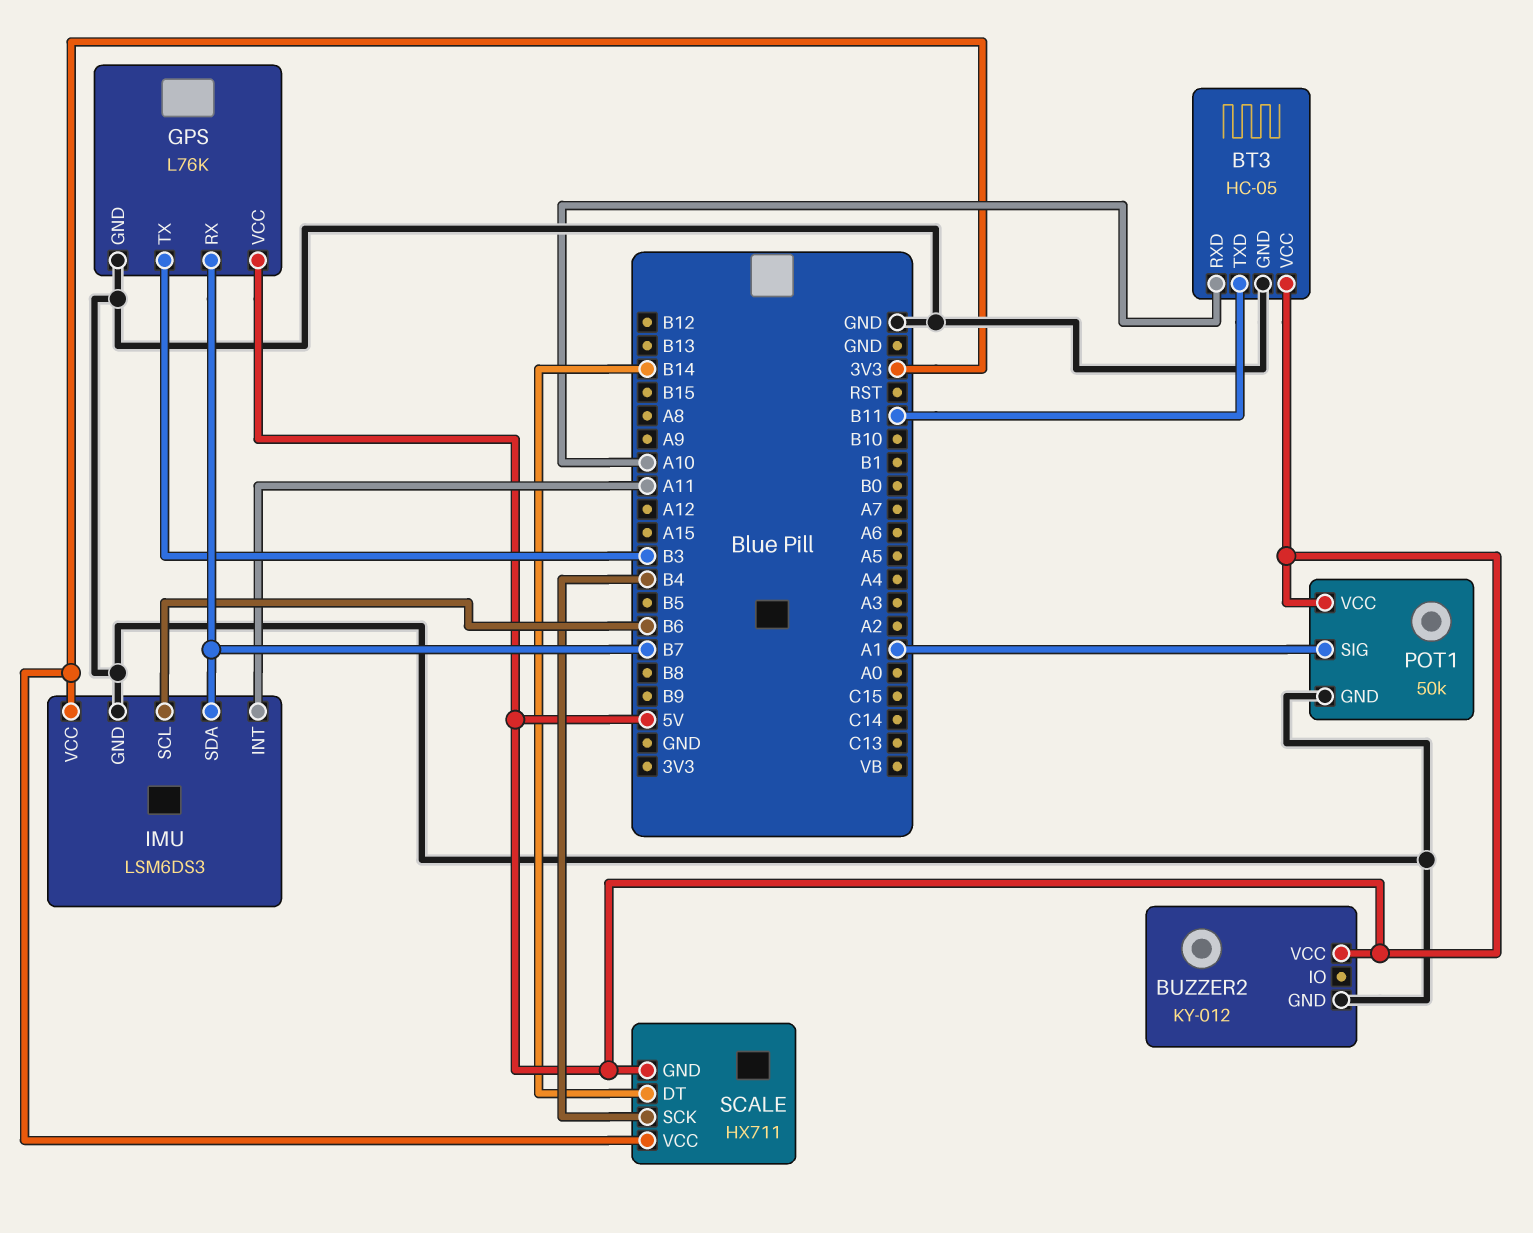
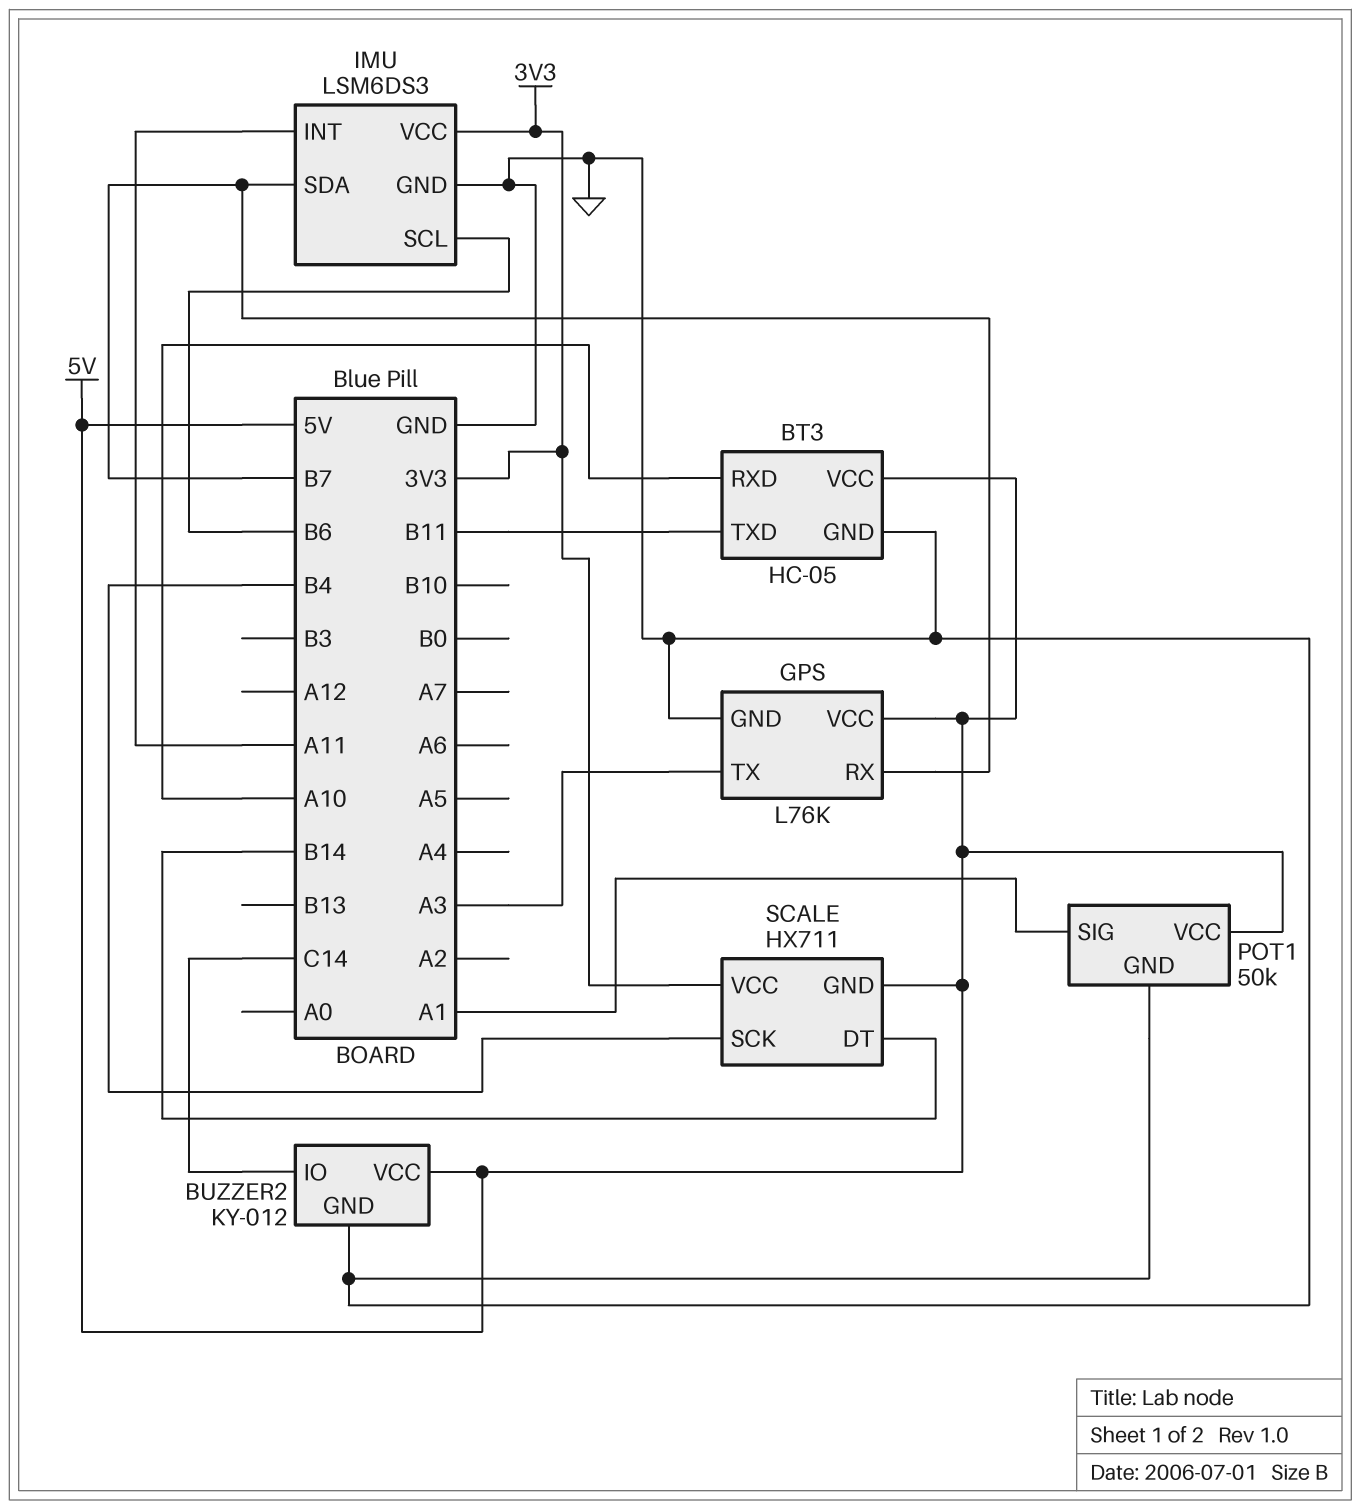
BUZZER2 pin IO: none -> C14
GPS pin TX: B3 -> A3

